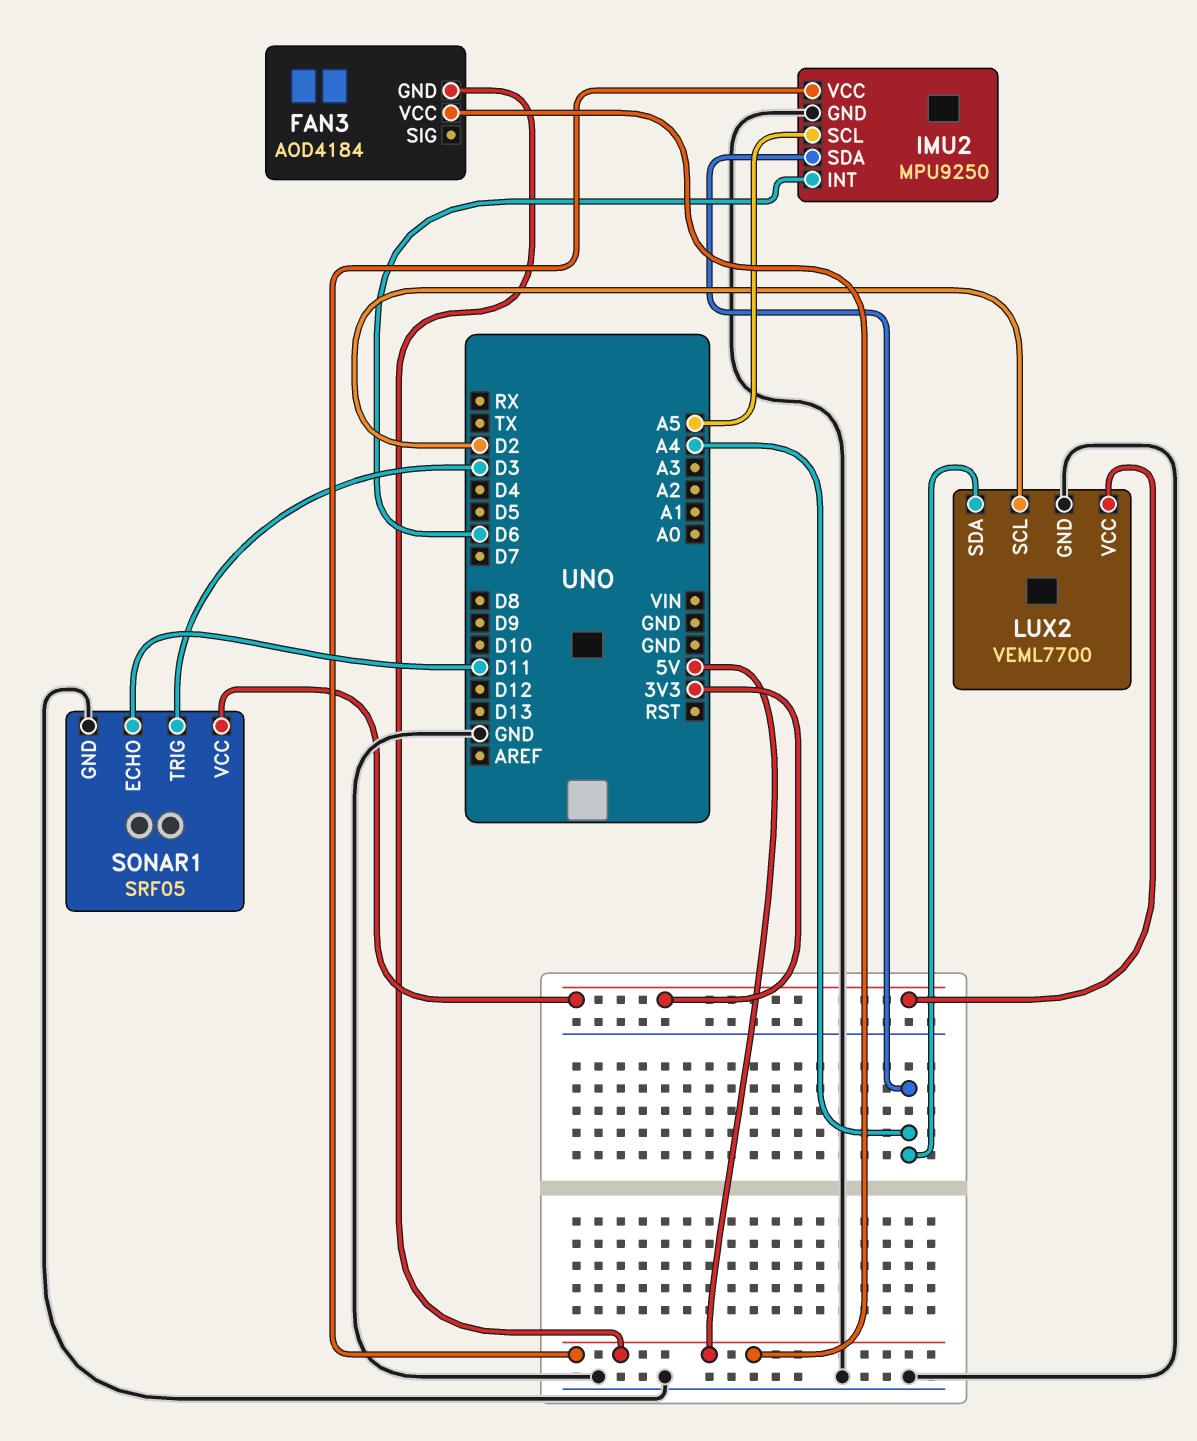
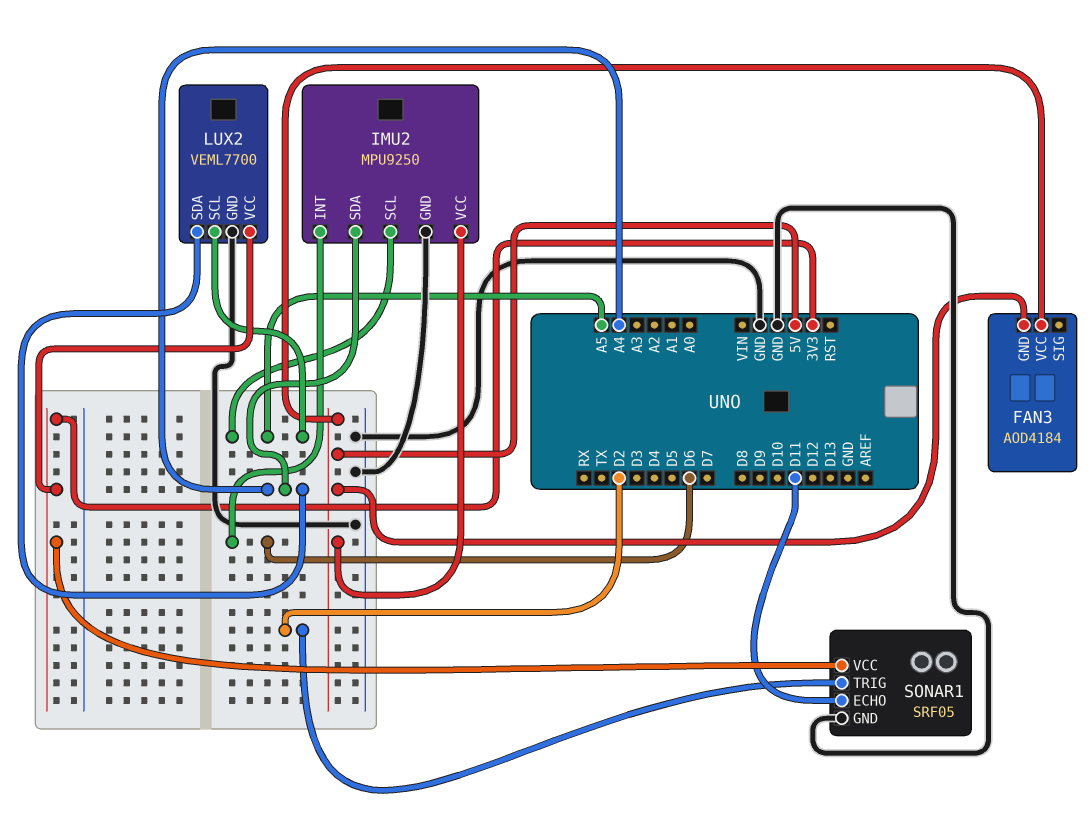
LUX2 pin SCL: D2 -> A5
SONAR1 pin TRIG: D3 -> D2

